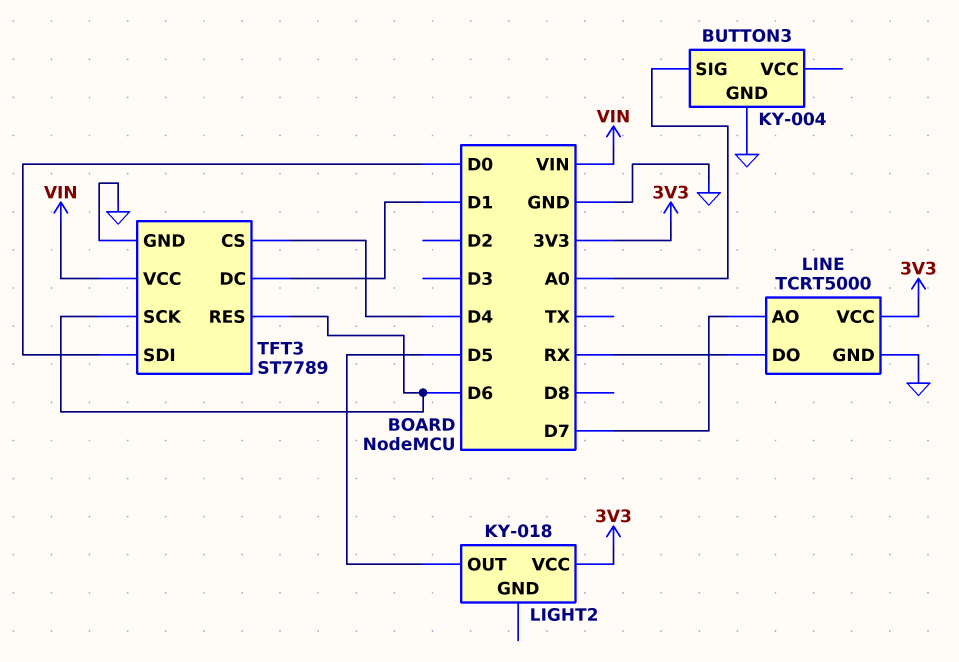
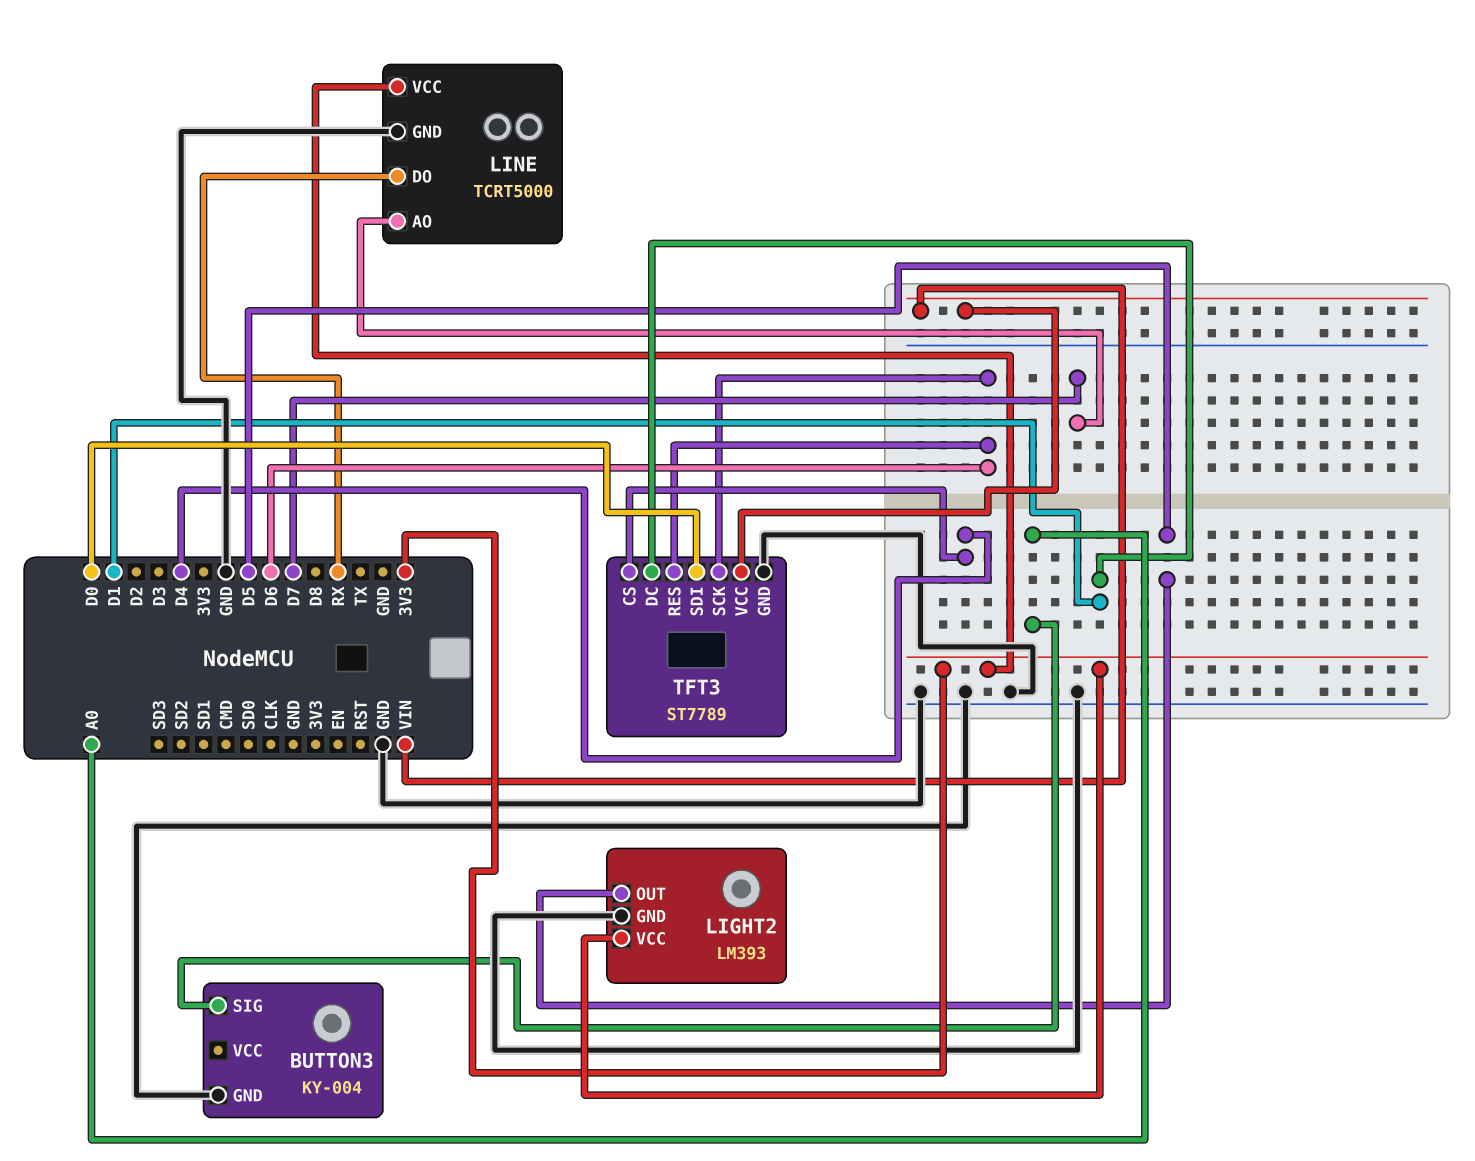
LIGHT2: KY-018 -> LM393
LIGHT2 pin GND: none -> GND

